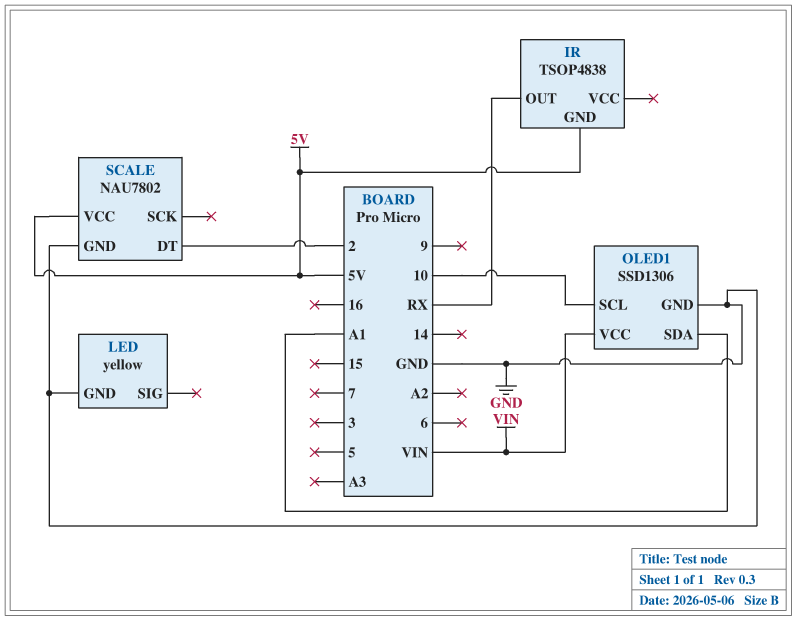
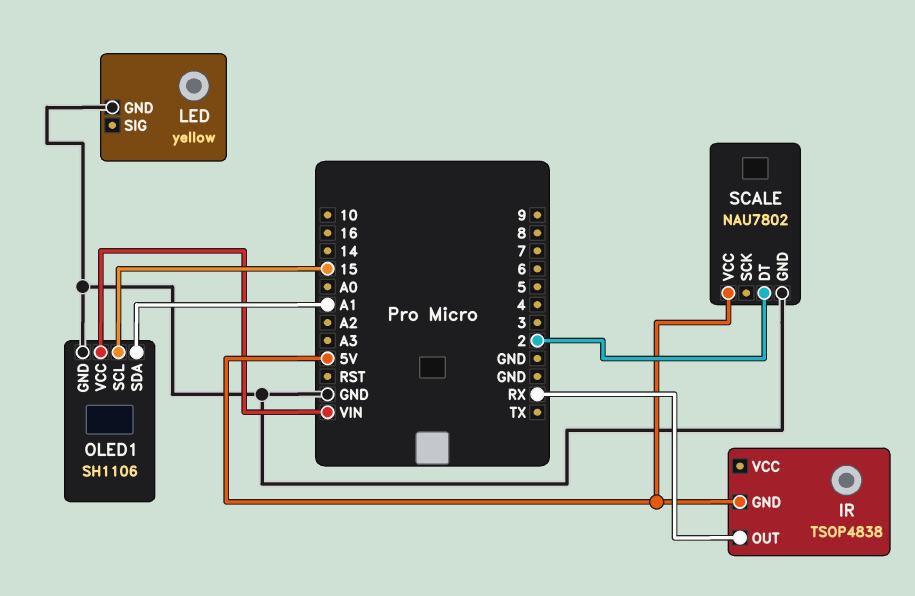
OLED1: SSD1306 -> SH1106
OLED1 pin SCL: 10 -> 15

